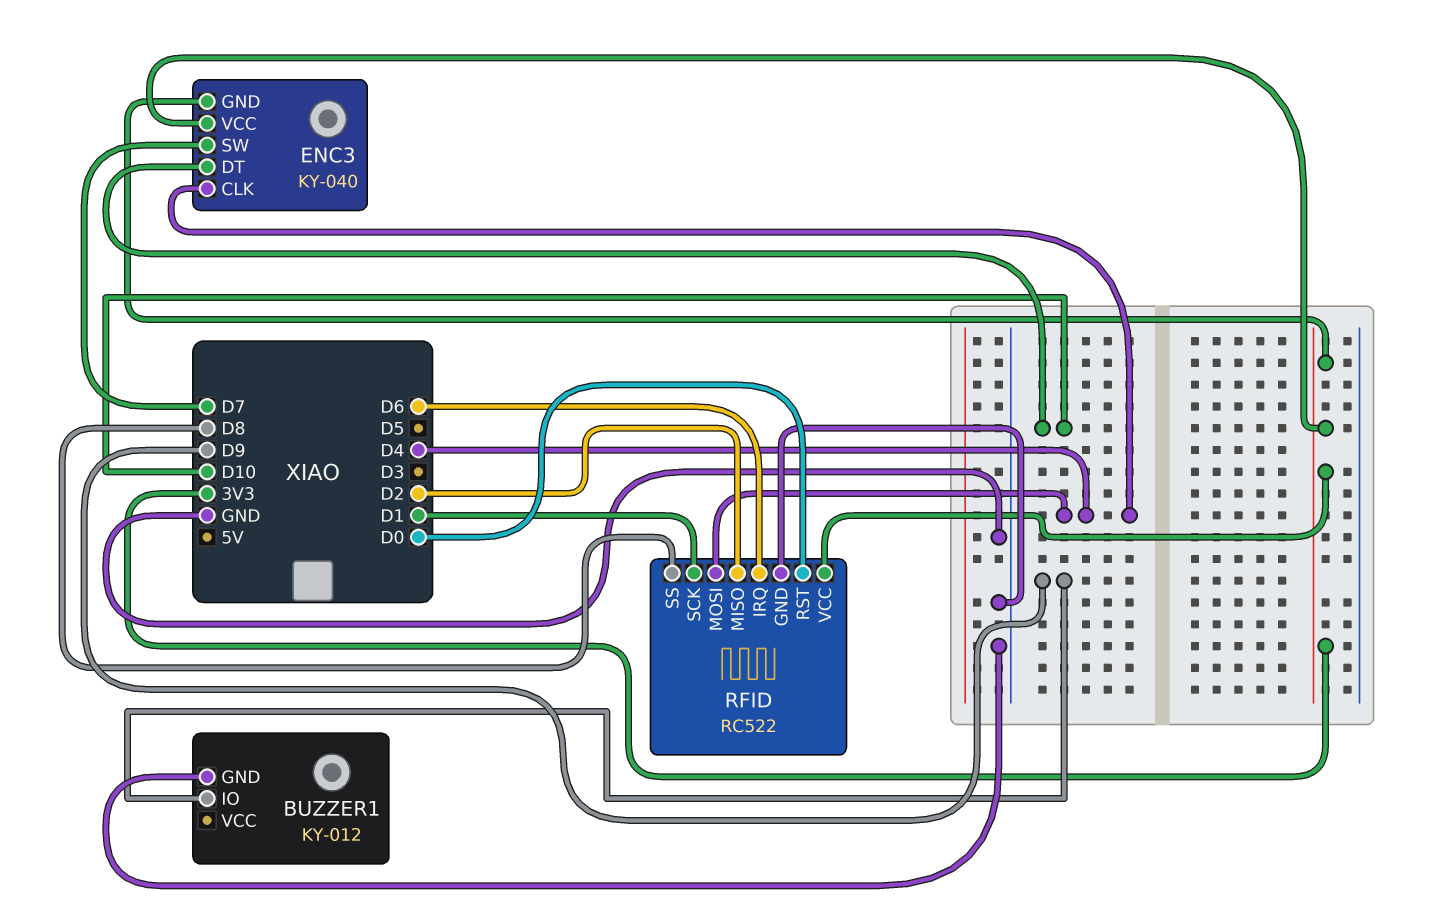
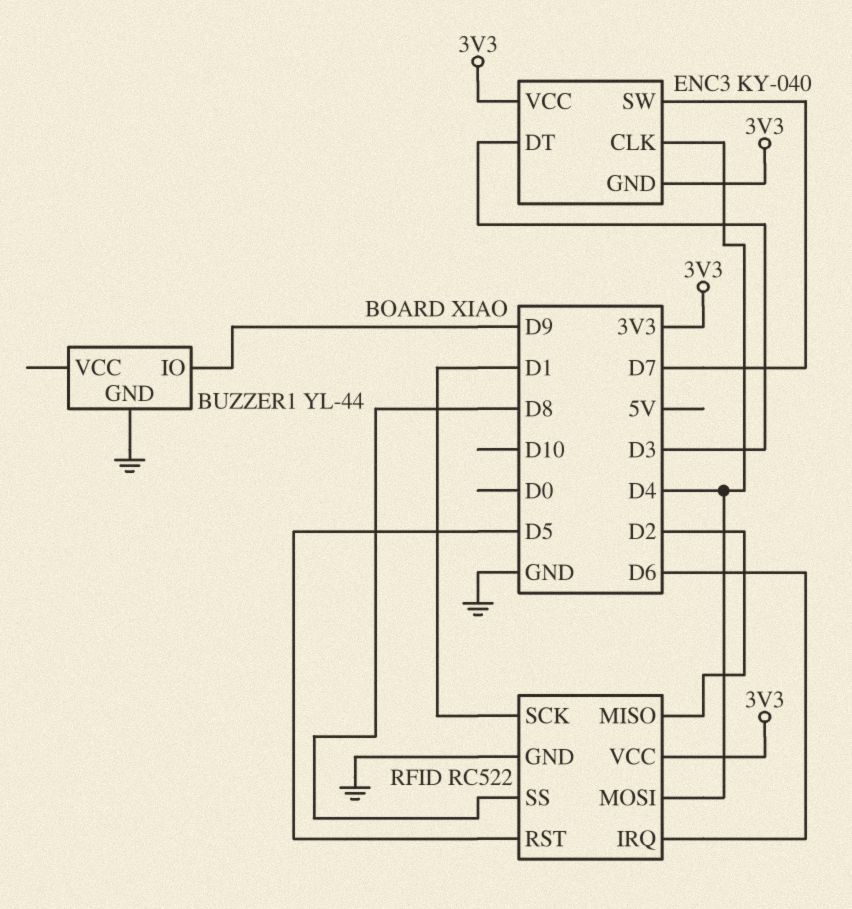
BUZZER1: KY-012 -> YL-44
ENC3 pin DT: D10 -> D3
RFID pin RST: D0 -> D5

